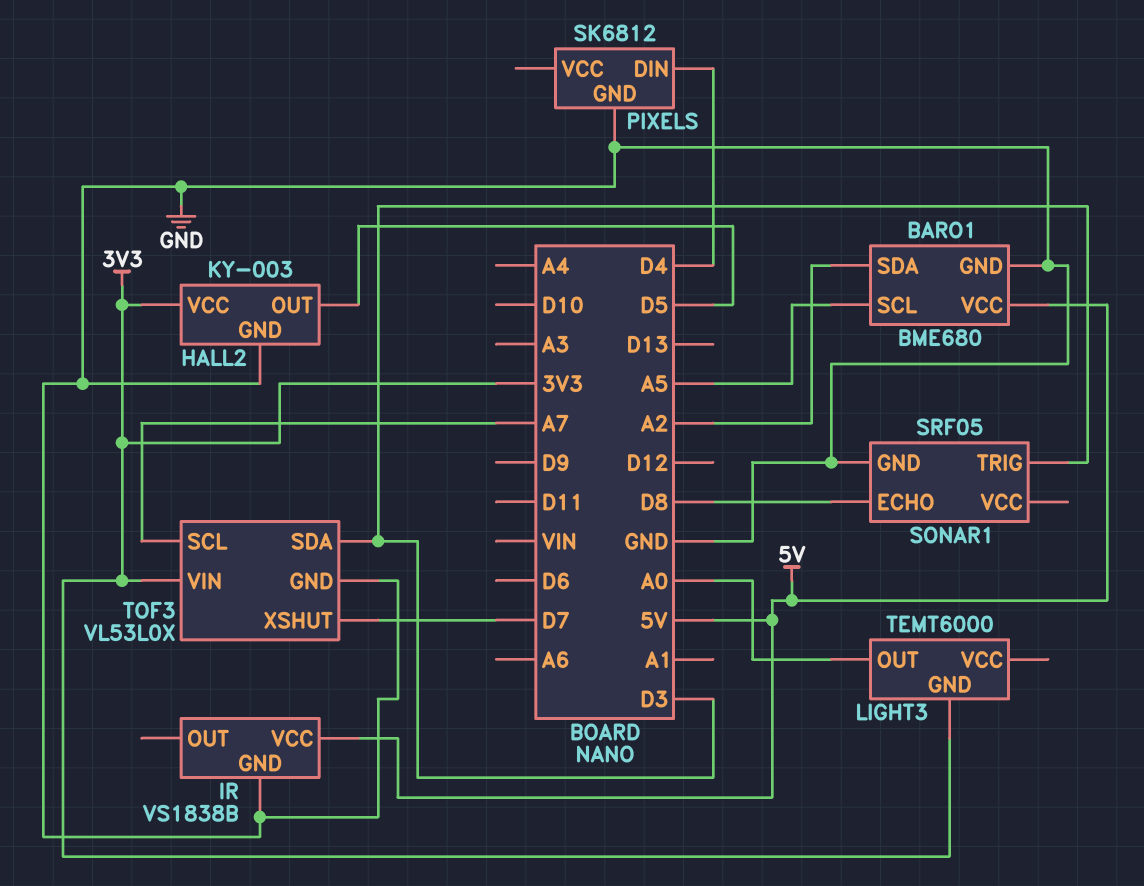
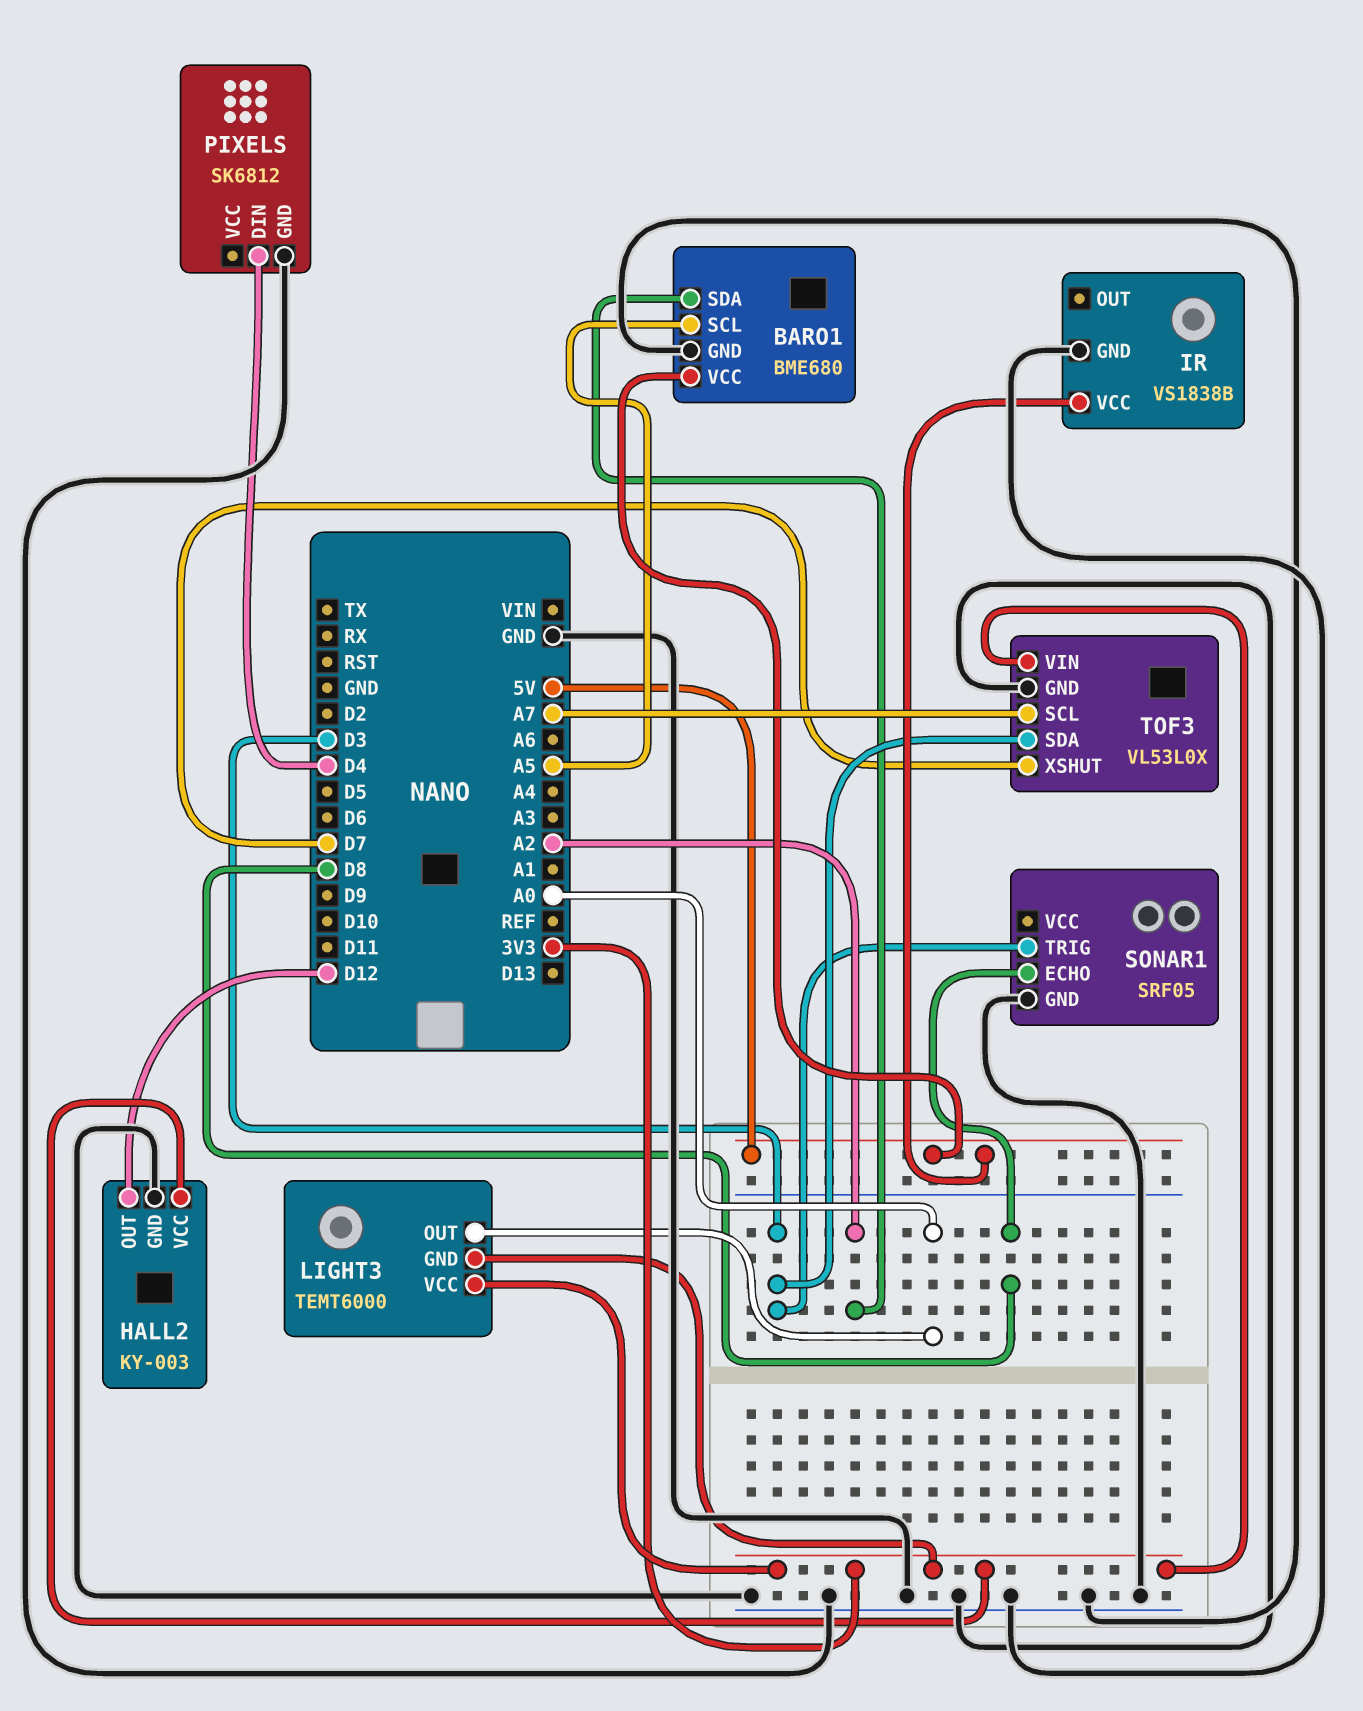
HALL2 pin OUT: D5 -> D12
LIGHT3 pin VCC: none -> 3V3

